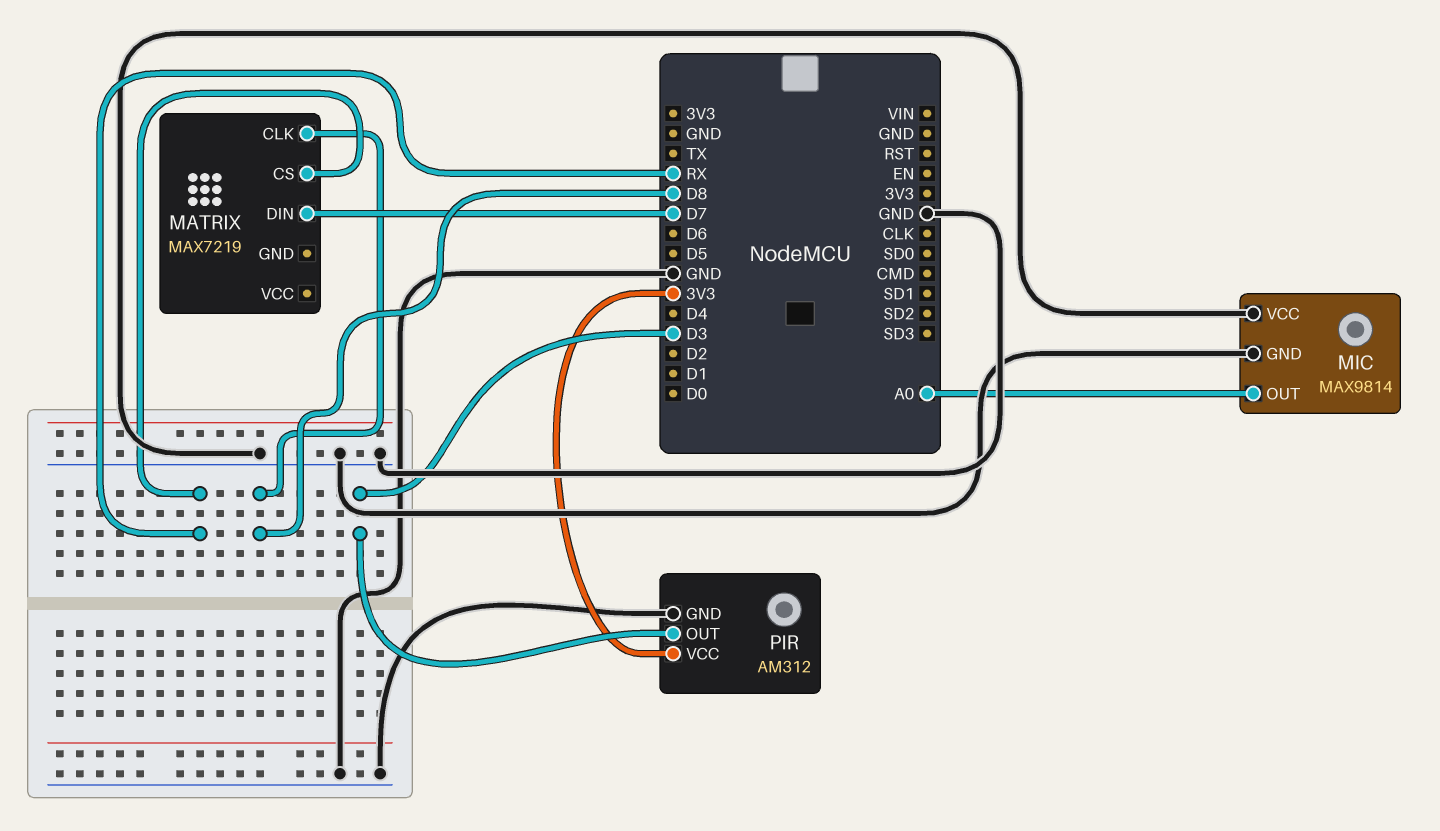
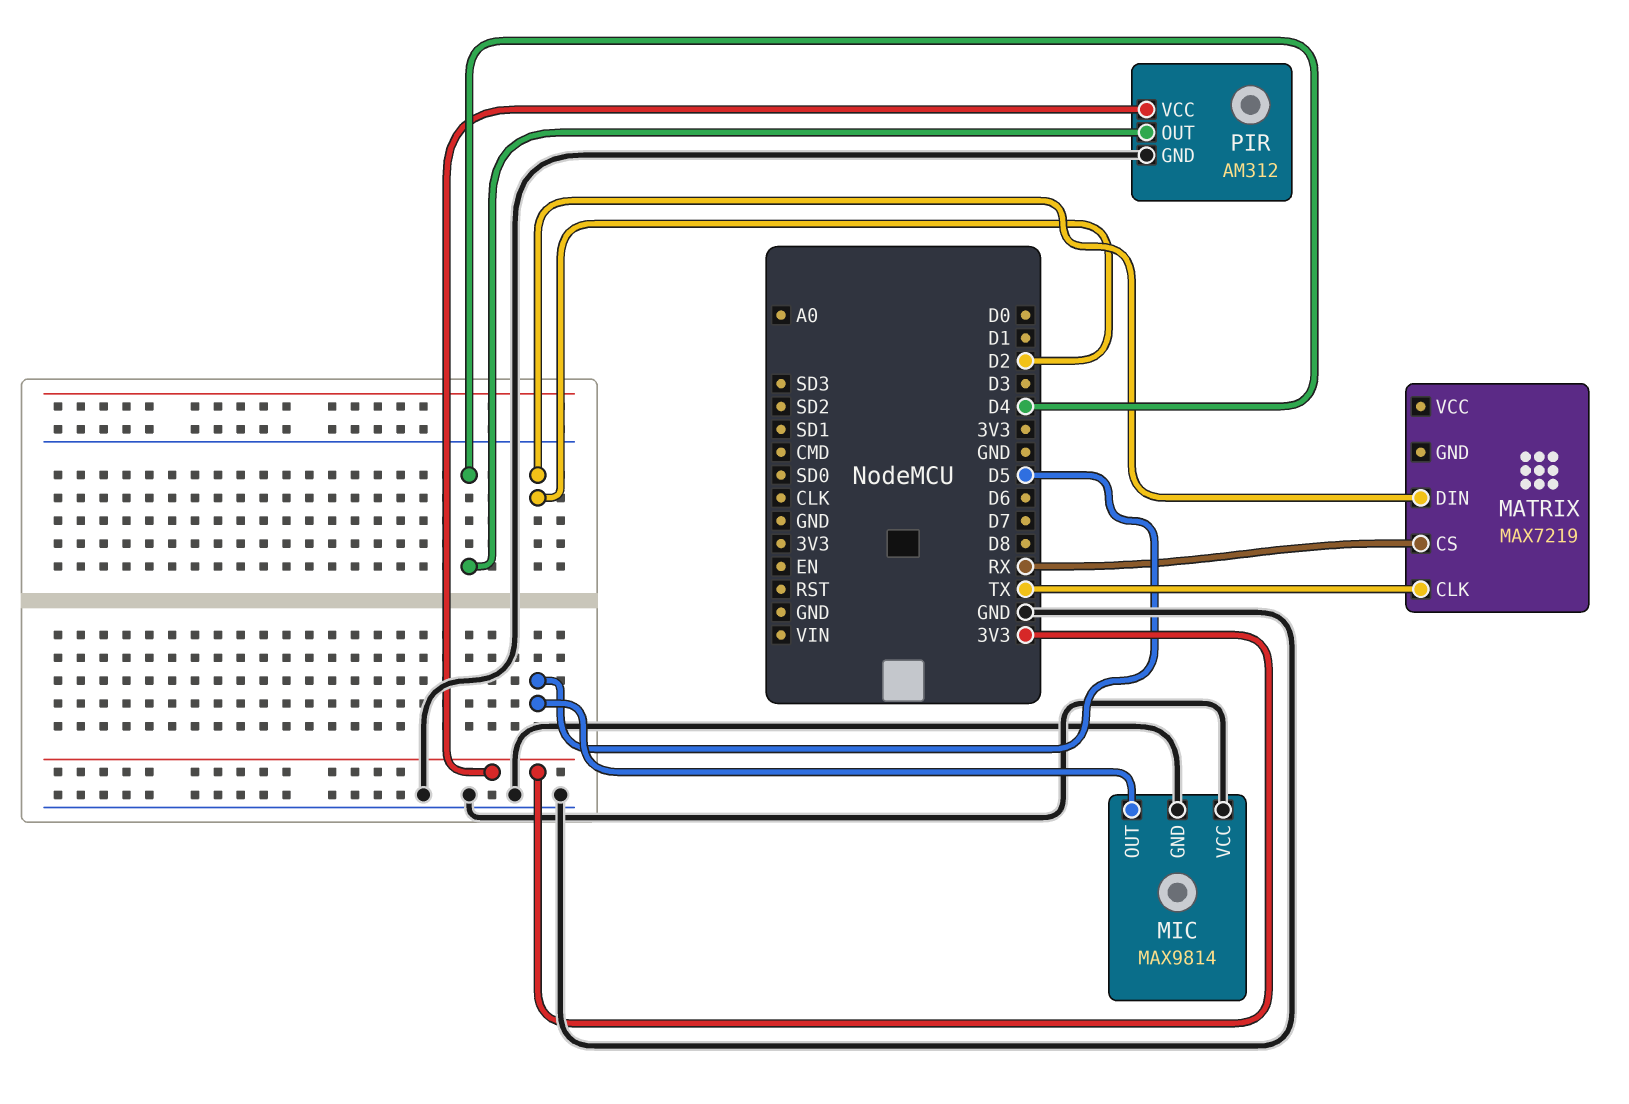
MATRIX pin CLK: D8 -> TX
MATRIX pin DIN: D7 -> D2
MIC pin OUT: A0 -> D5
PIR pin OUT: D3 -> D4

